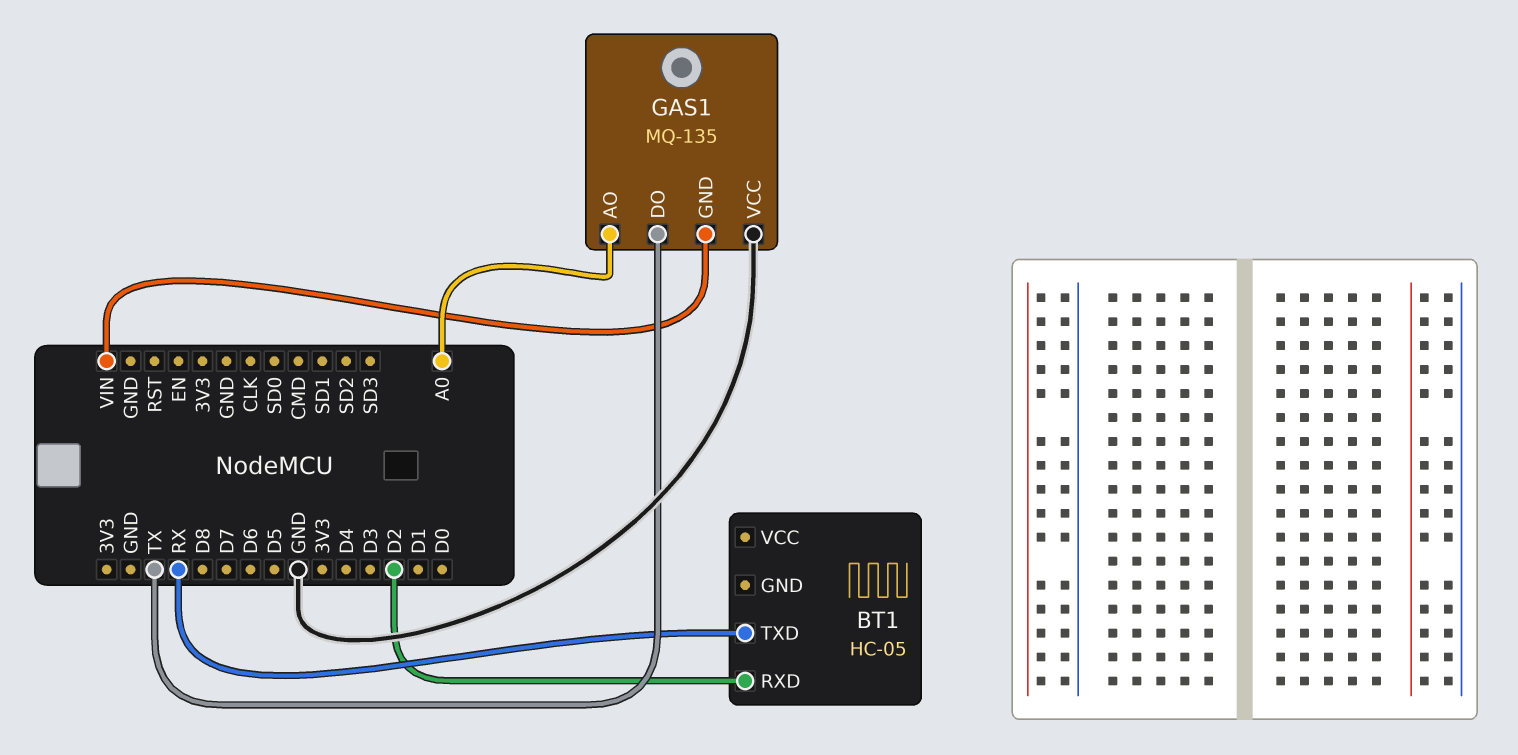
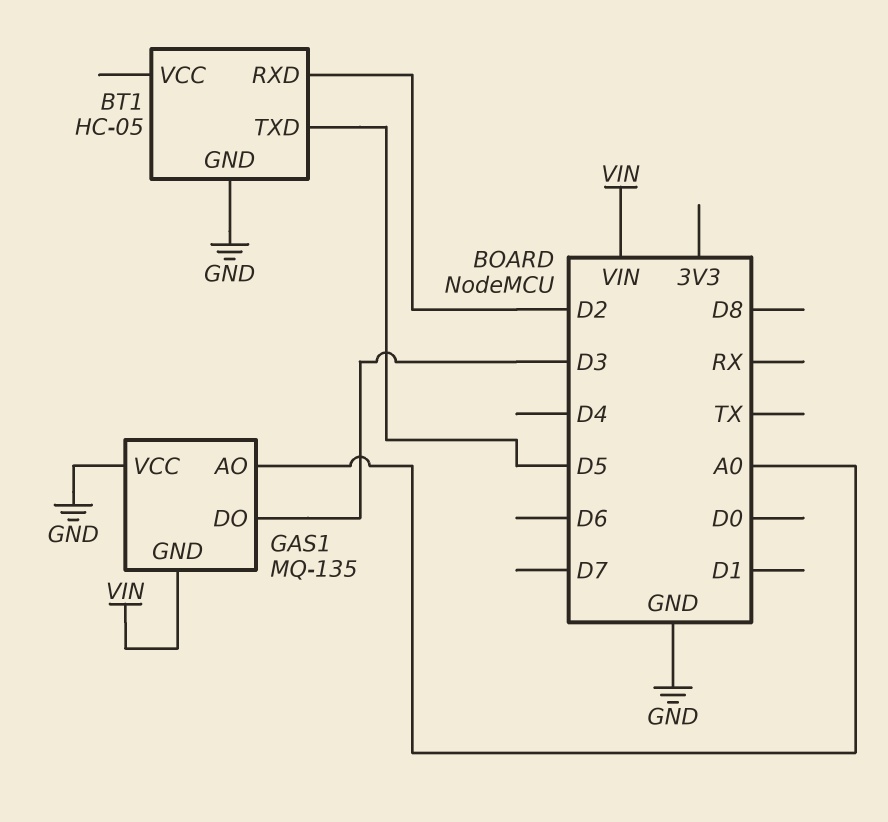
BT1 pin GND: none -> GND
BT1 pin TXD: RX -> D5
GAS1 pin DO: TX -> D3

